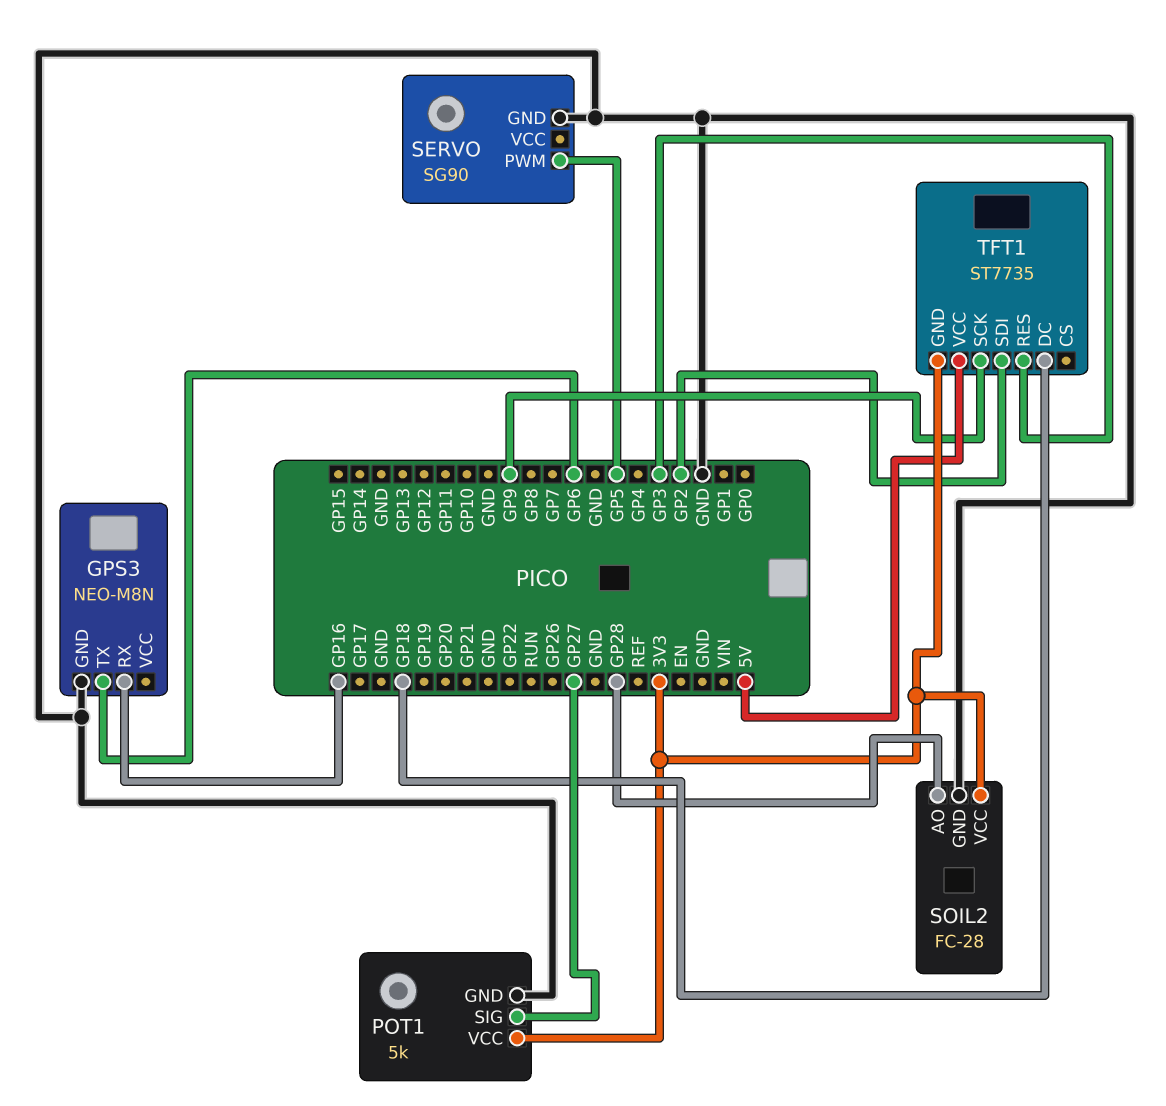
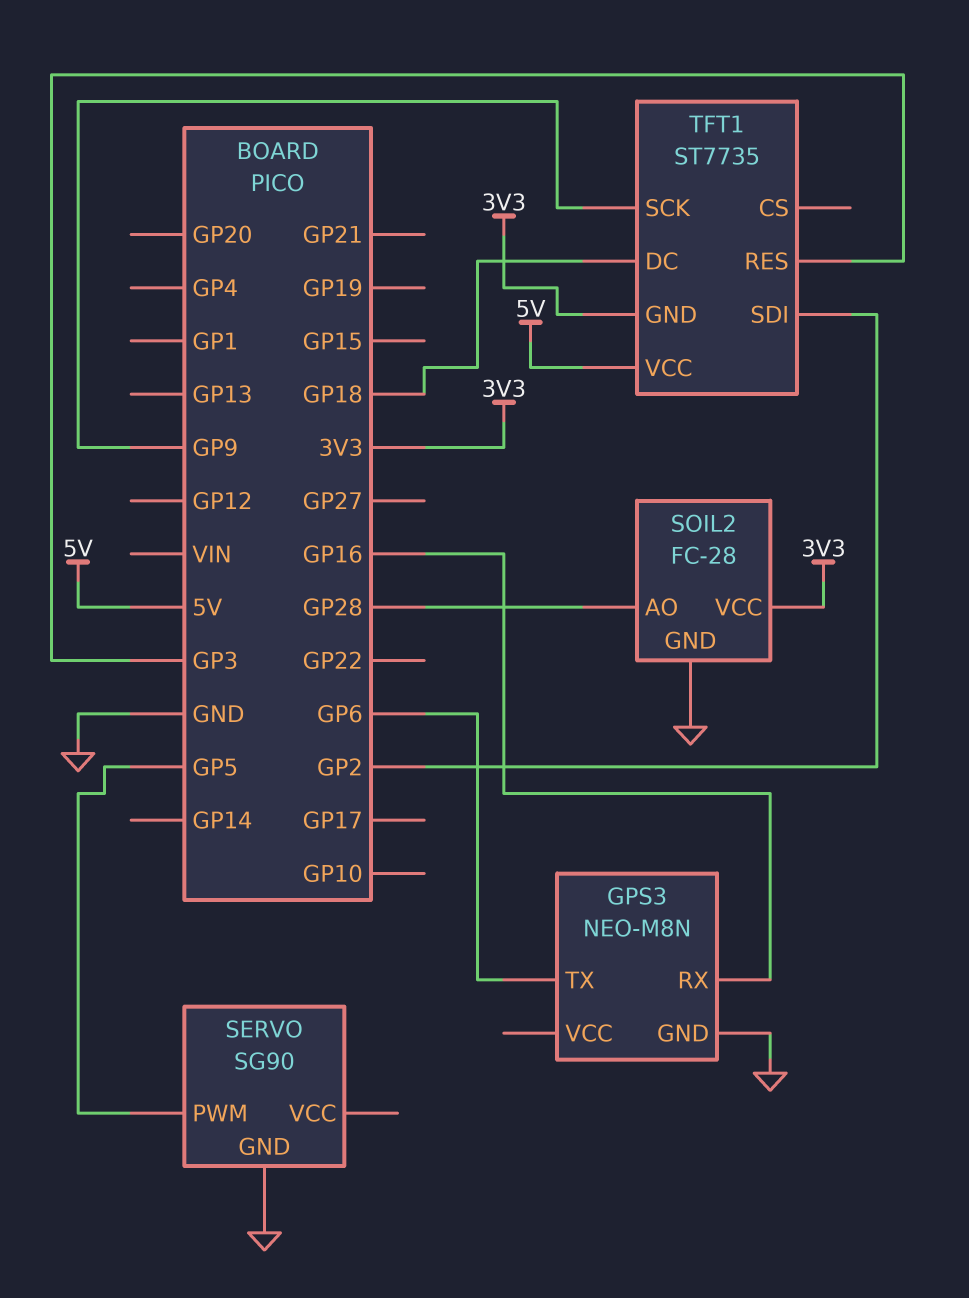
POT1: 5k -> none
POT1 pin GND: GND -> none
POT1 pin SIG: GP27 -> none
POT1 pin VCC: 3V3 -> none

